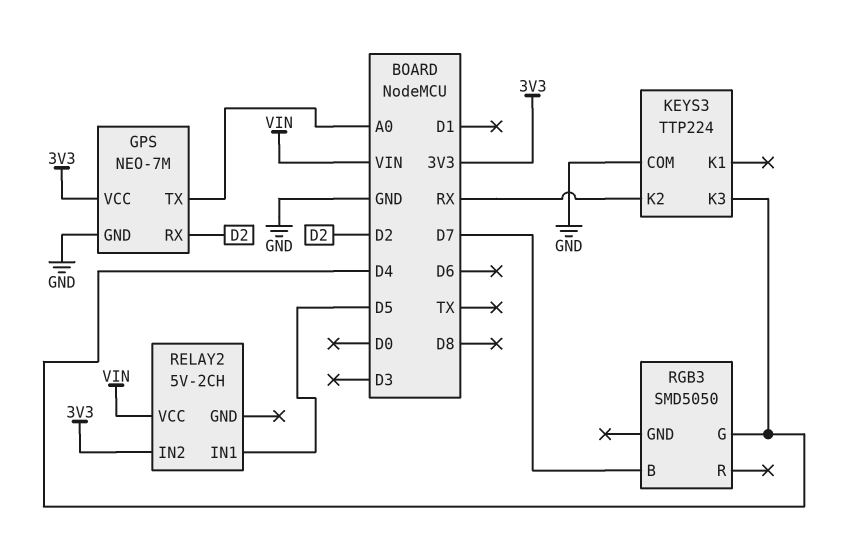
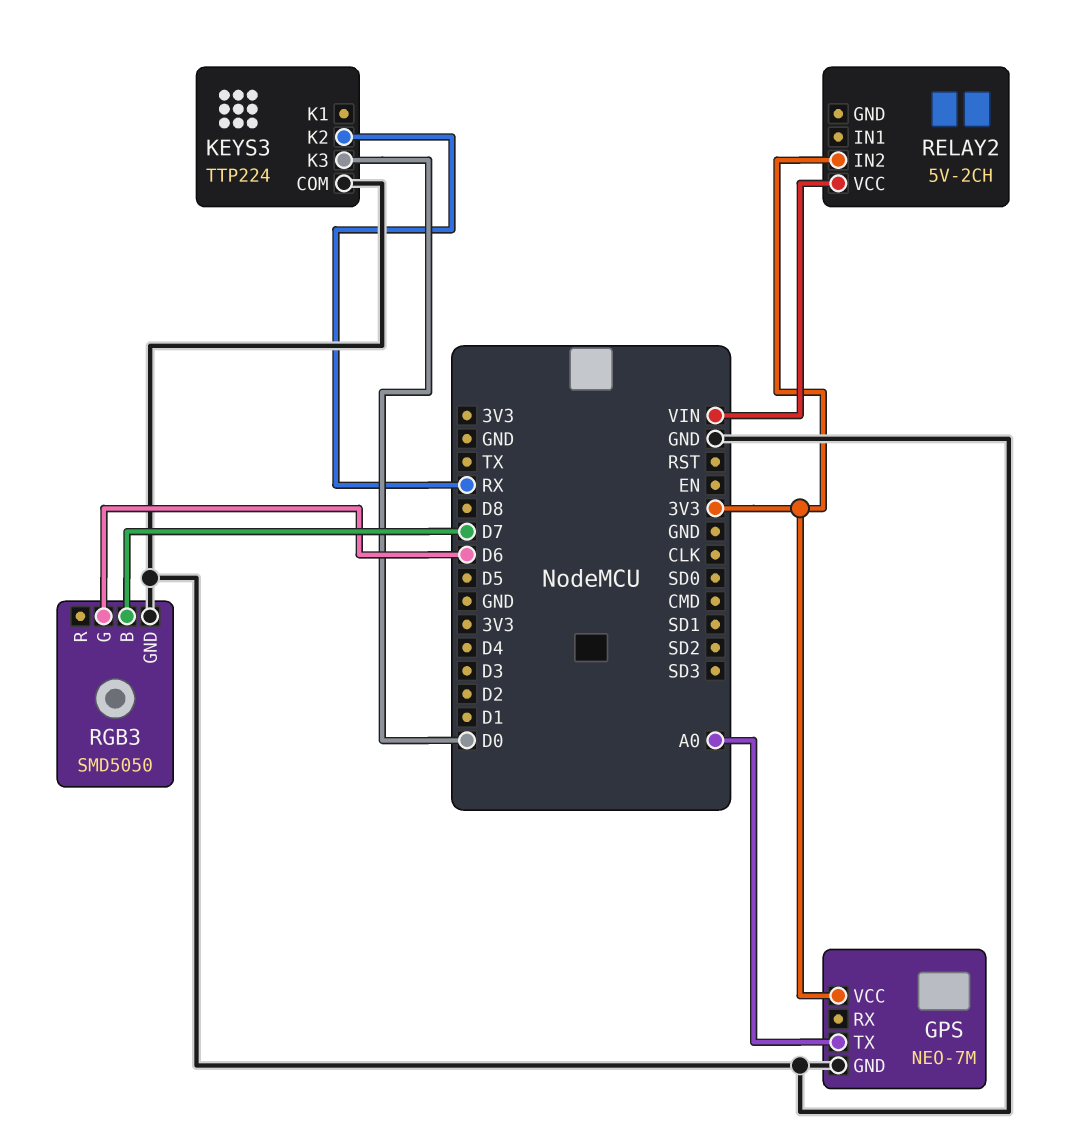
GPS pin RX: D2 -> none
KEYS3 pin K3: D4 -> D0
RELAY2 pin IN1: D5 -> none
RGB3 pin G: D4 -> D6
RGB3 pin GND: none -> GND

